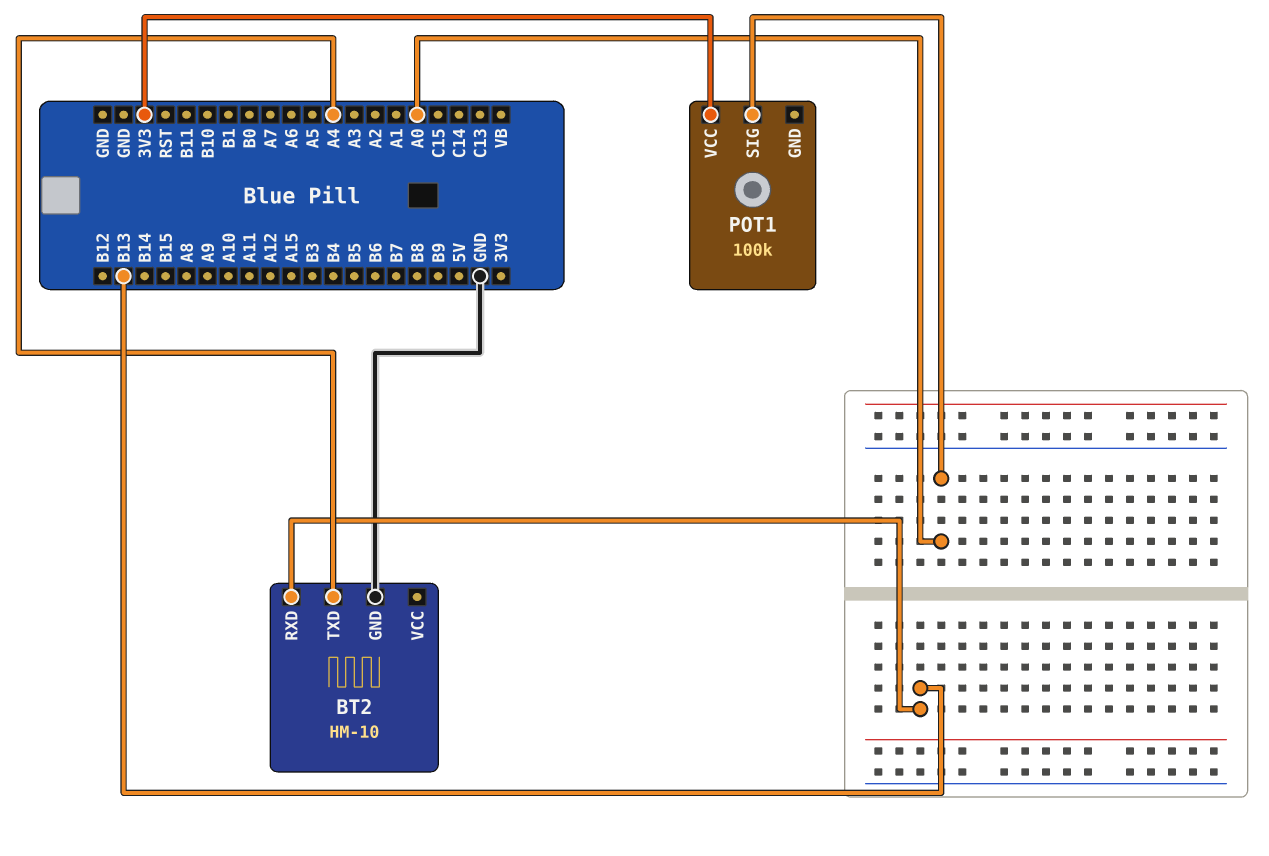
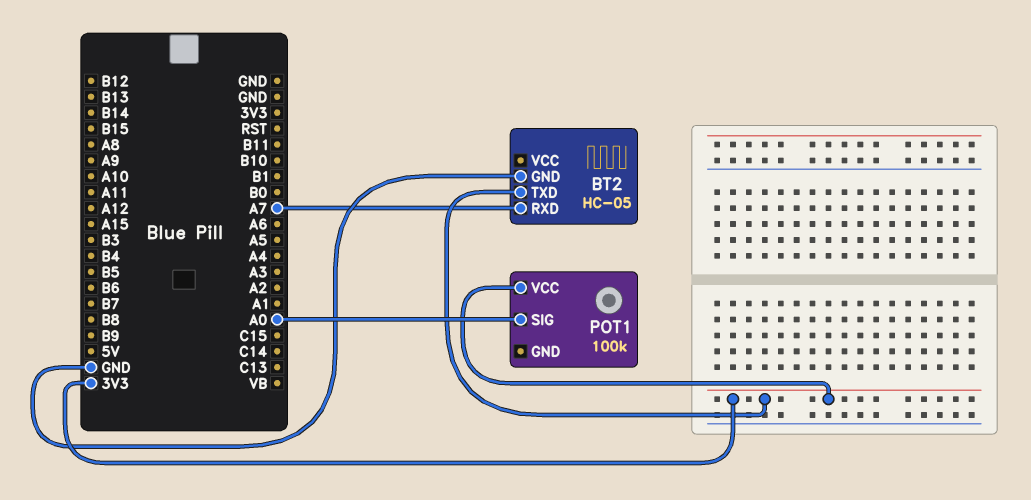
BT2: HM-10 -> HC-05
BT2 pin RXD: B13 -> A7
BT2 pin TXD: A4 -> 3V3

